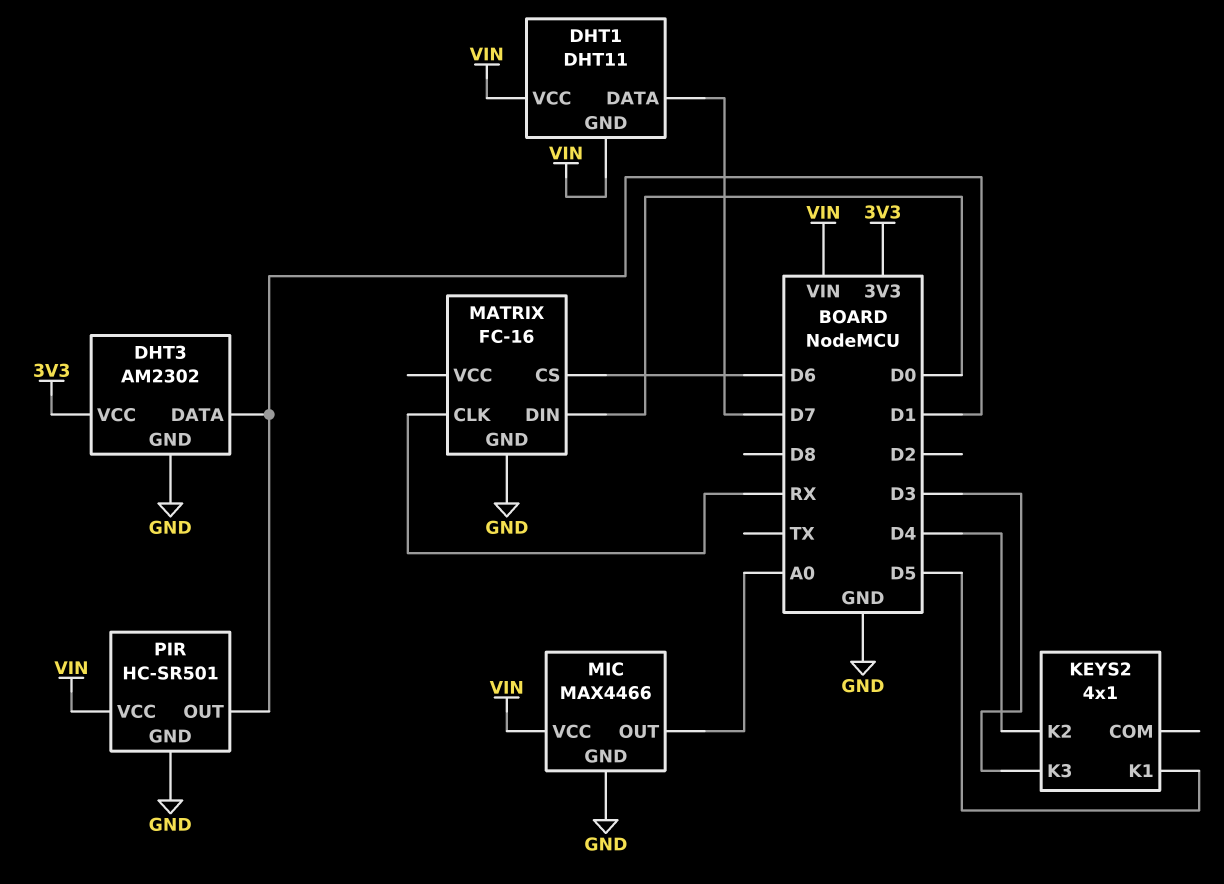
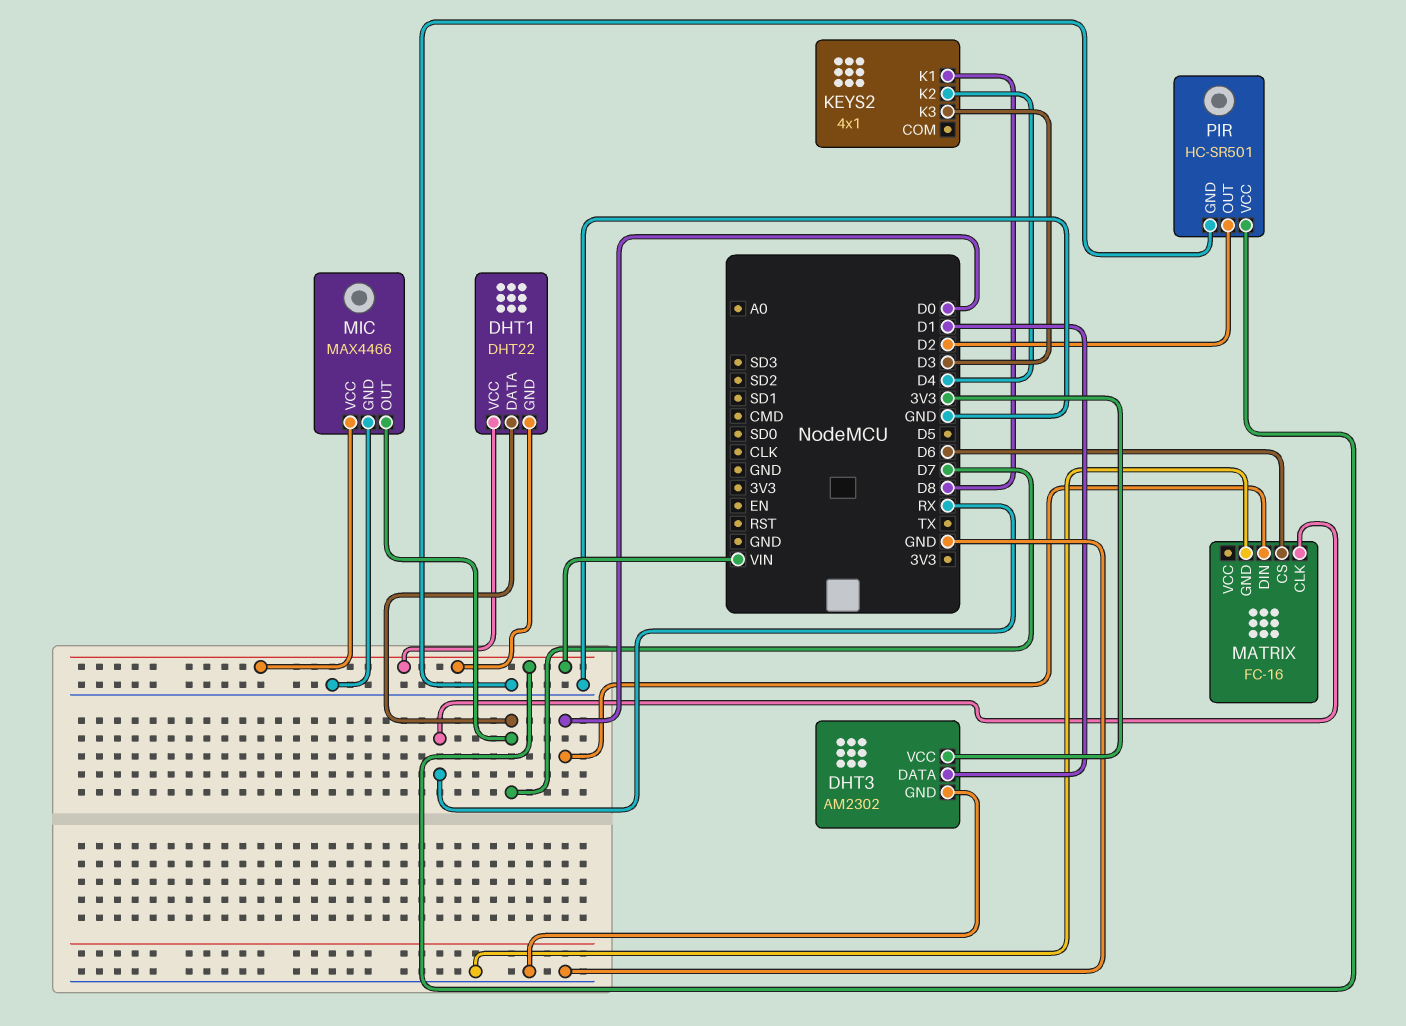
DHT1: DHT11 -> DHT22
KEYS2 pin K1: D5 -> D8
MIC pin OUT: A0 -> D7
PIR pin OUT: D1 -> D2

